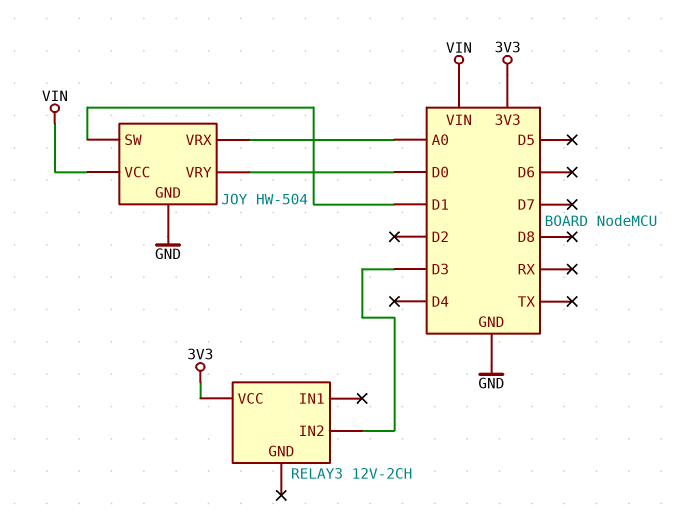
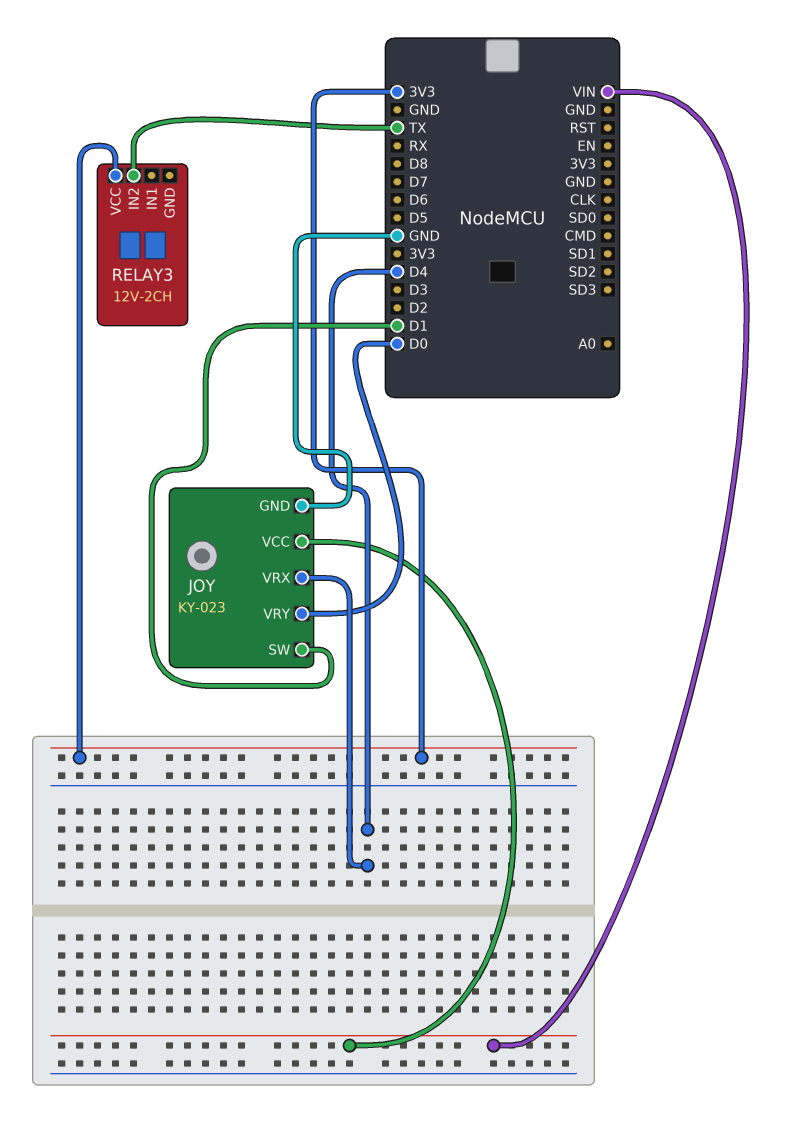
JOY: HW-504 -> KY-023
JOY pin VRX: A0 -> D4
RELAY3 pin IN2: D3 -> TX

